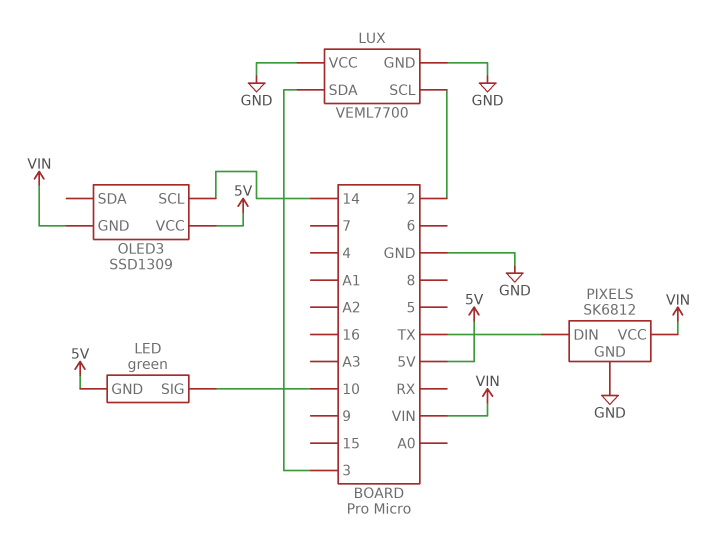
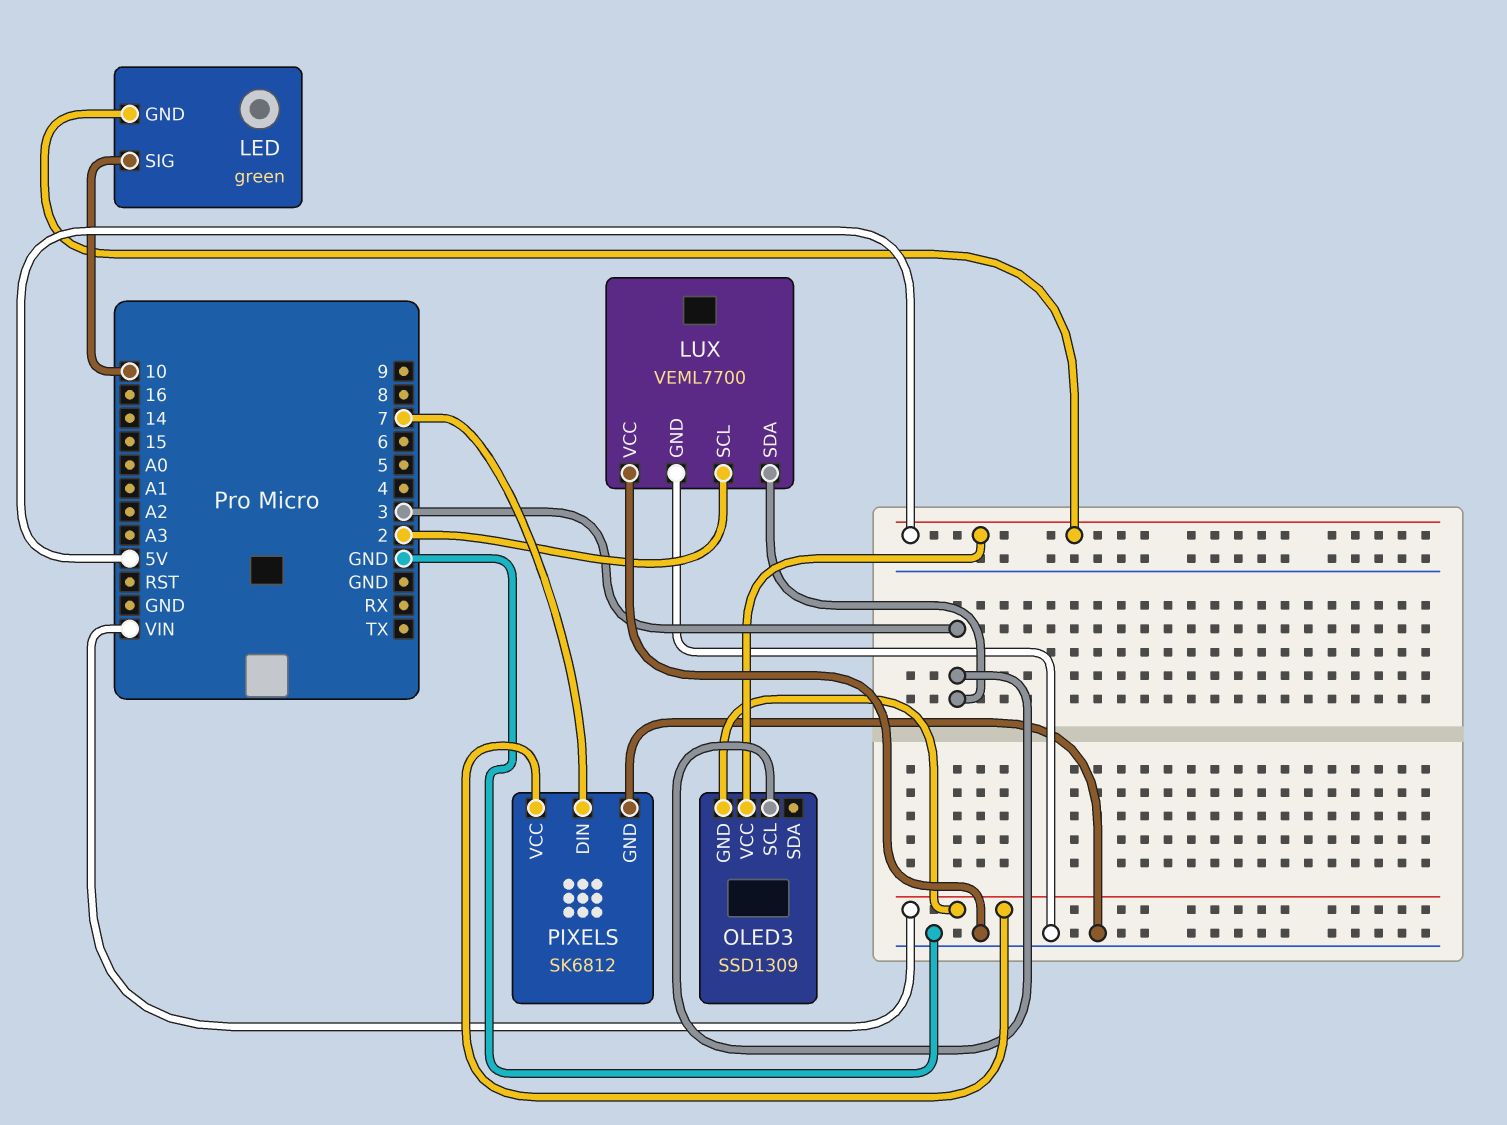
OLED3 pin SCL: 14 -> 3
PIXELS pin DIN: TX -> 7

